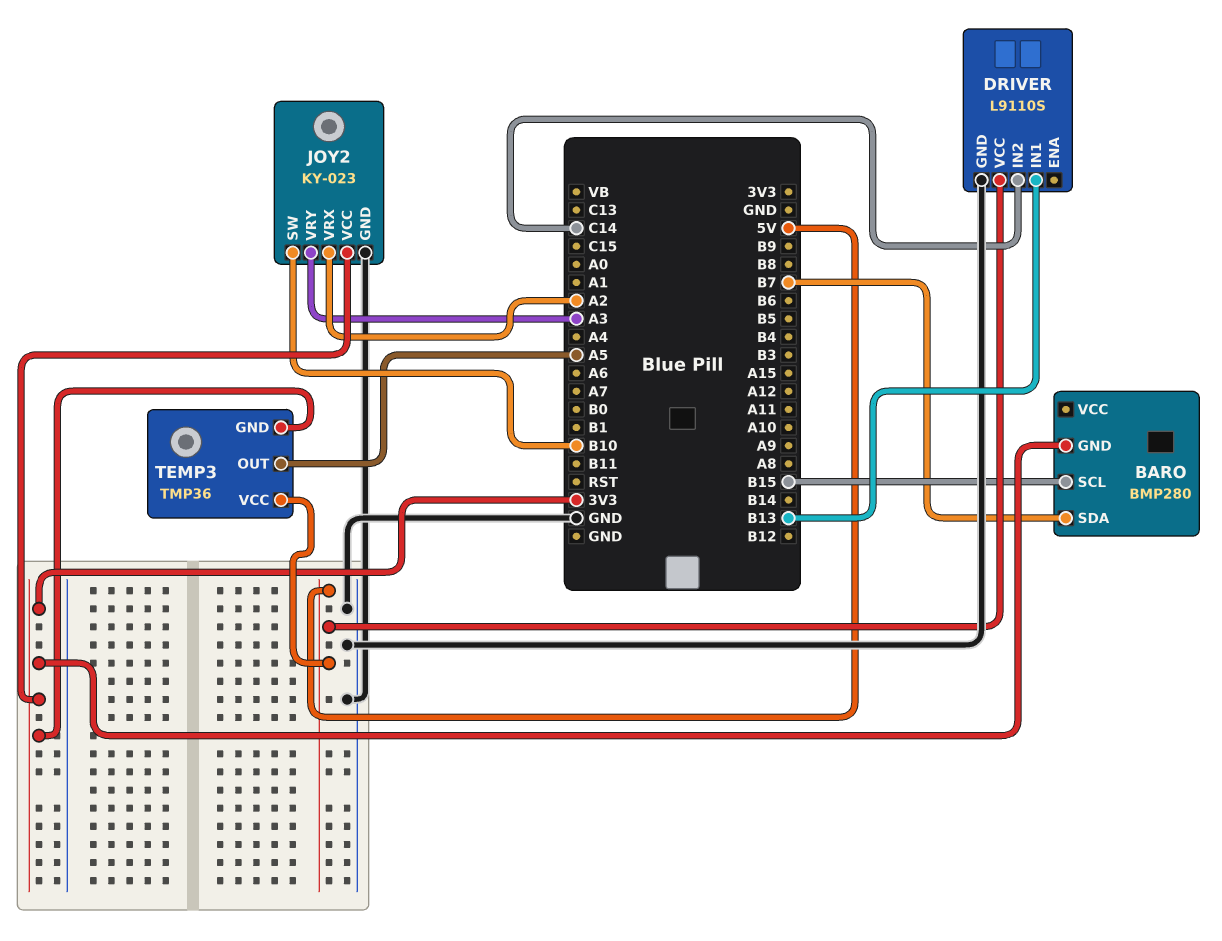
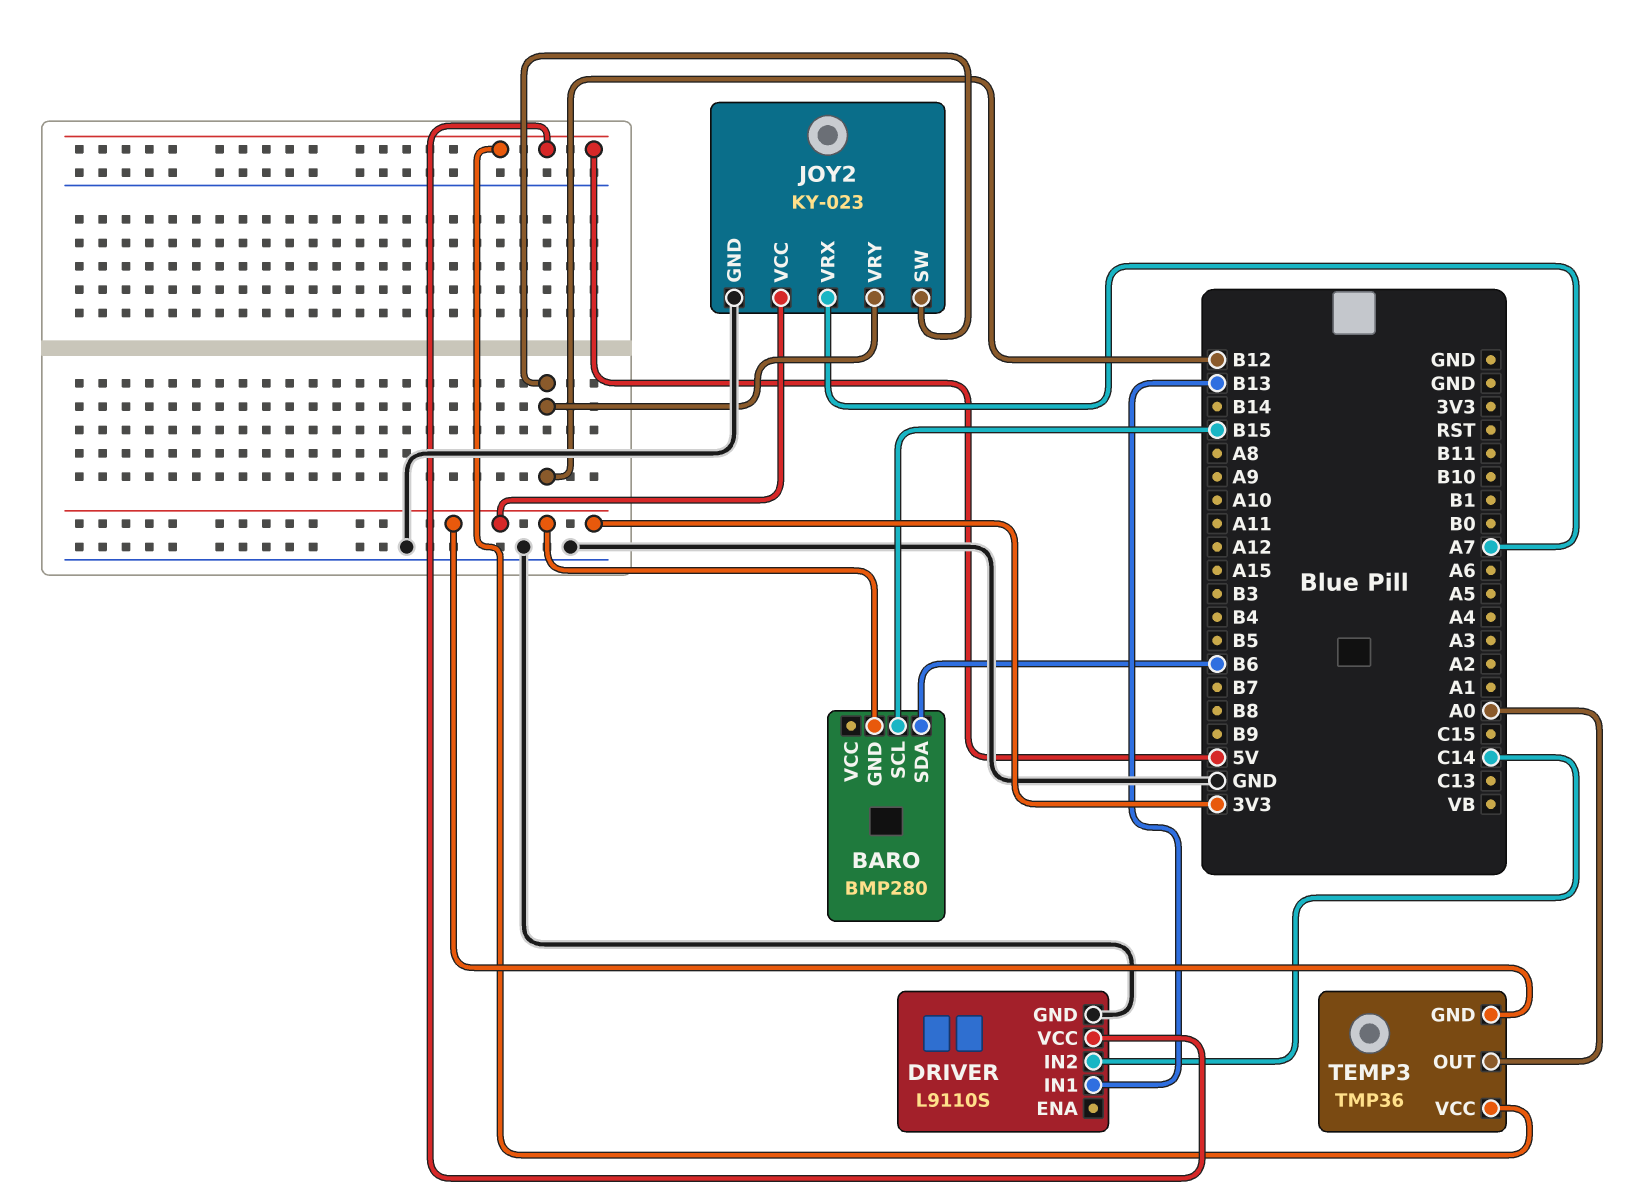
BARO pin SDA: B7 -> B6
JOY2 pin SW: B10 -> B12
JOY2 pin VRX: A2 -> A7
JOY2 pin VRY: A3 -> B12
TEMP3 pin OUT: A5 -> A0

